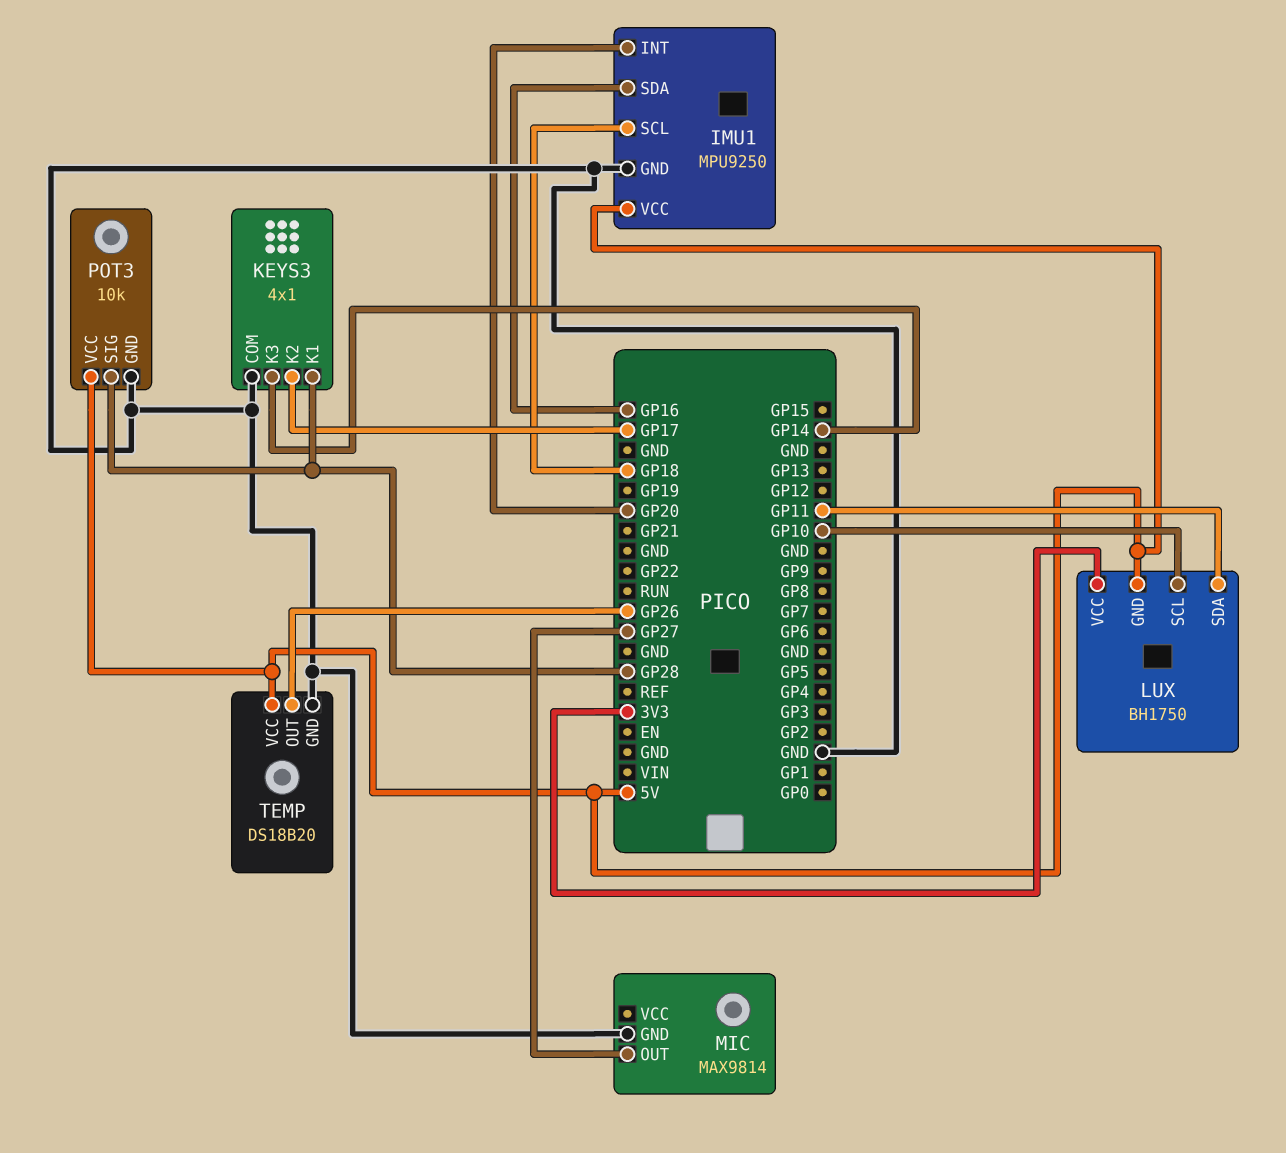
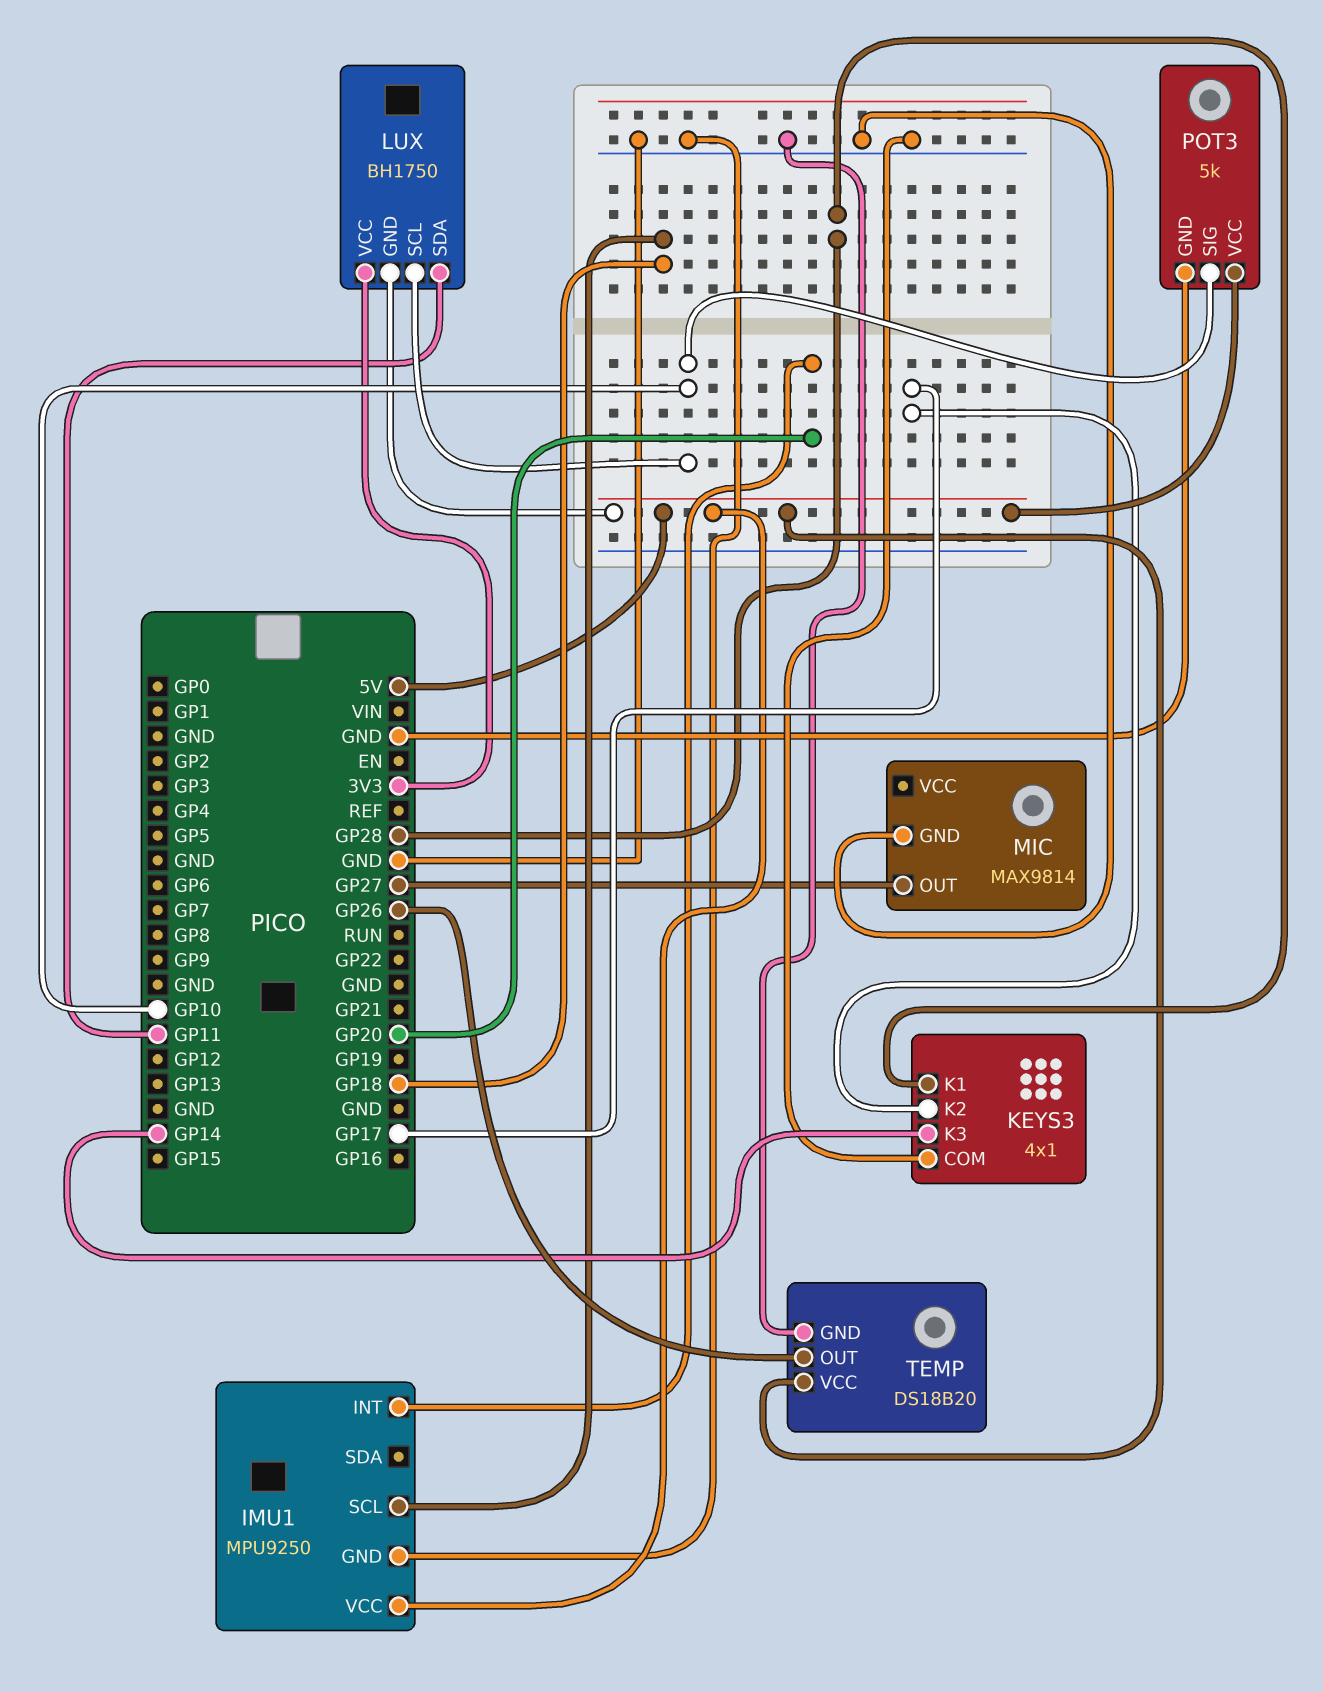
IMU1 pin SDA: GP16 -> none
POT3: 10k -> 5k
POT3 pin SIG: GP28 -> GP10

